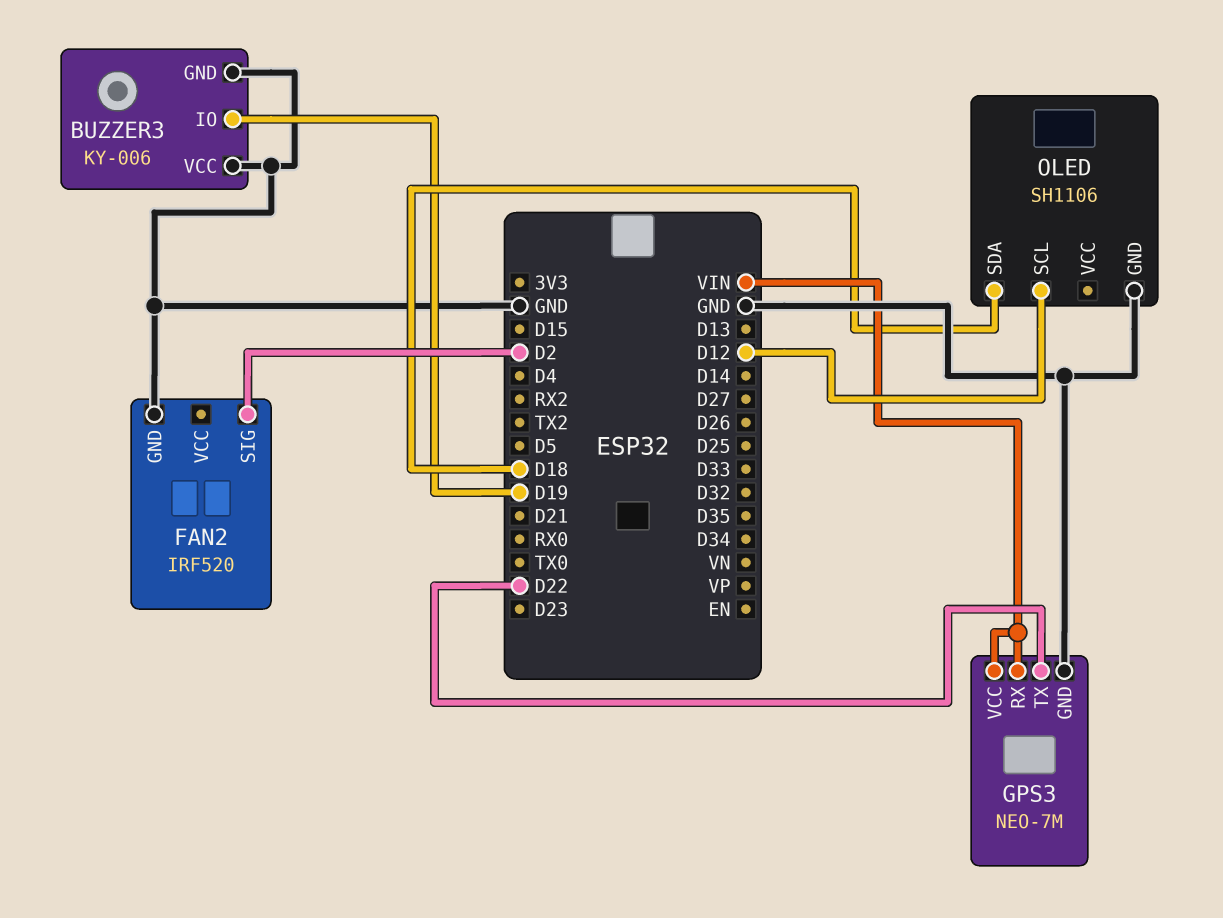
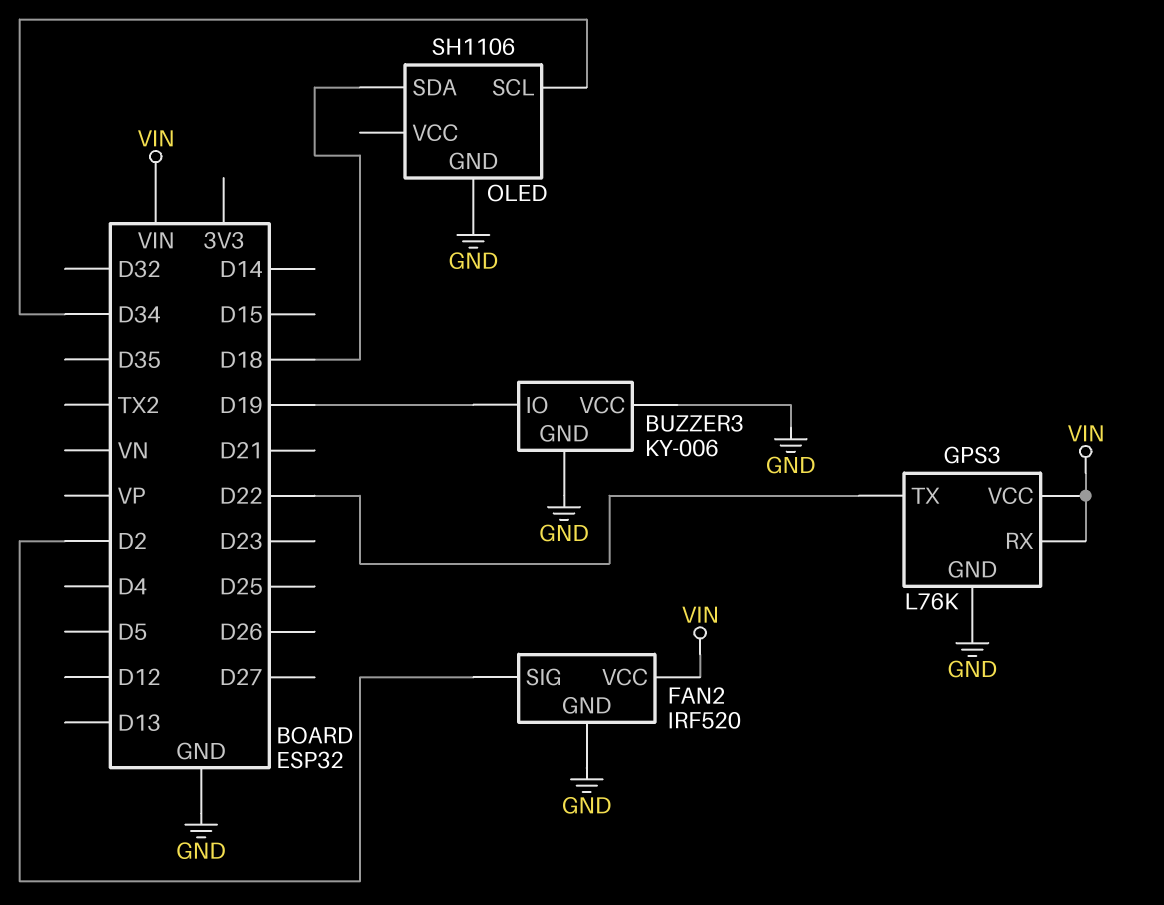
FAN2 pin VCC: none -> VIN
GPS3: NEO-7M -> L76K
OLED pin SCL: D12 -> D34

